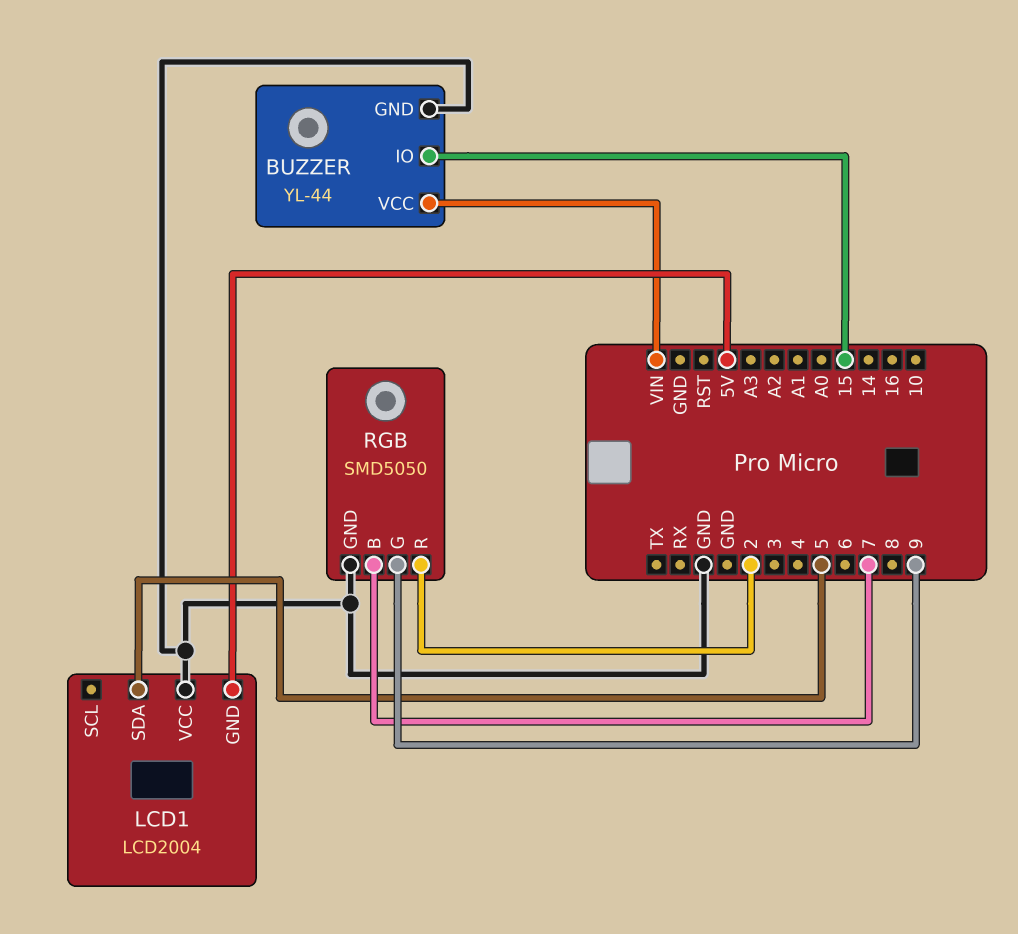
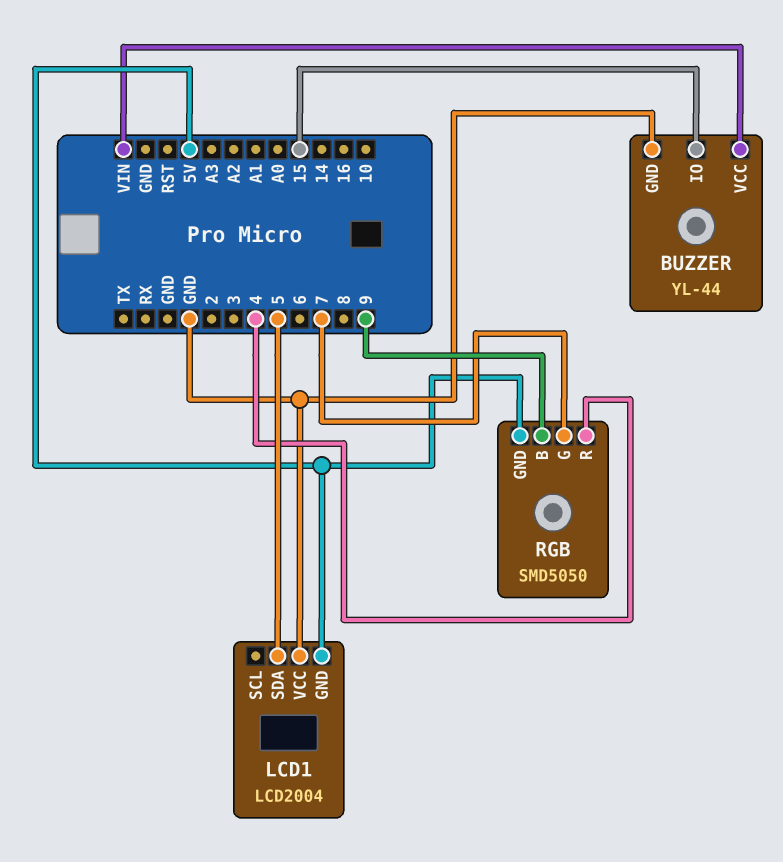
RGB pin B: 7 -> 9
RGB pin G: 9 -> 7
RGB pin GND: GND -> 5V
RGB pin R: 2 -> 4

